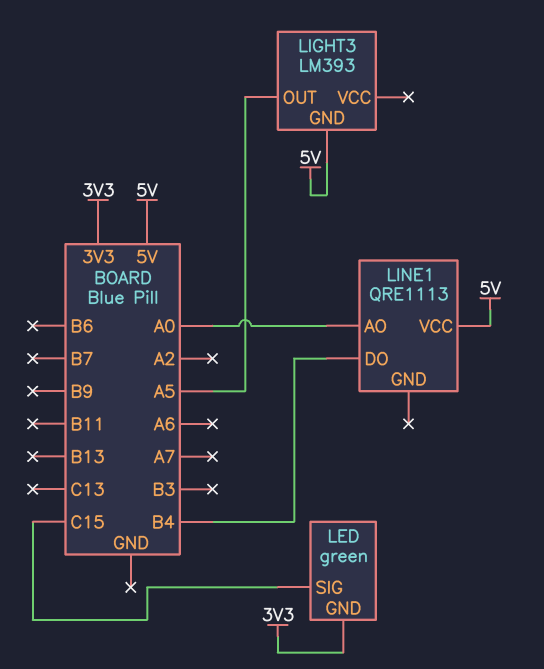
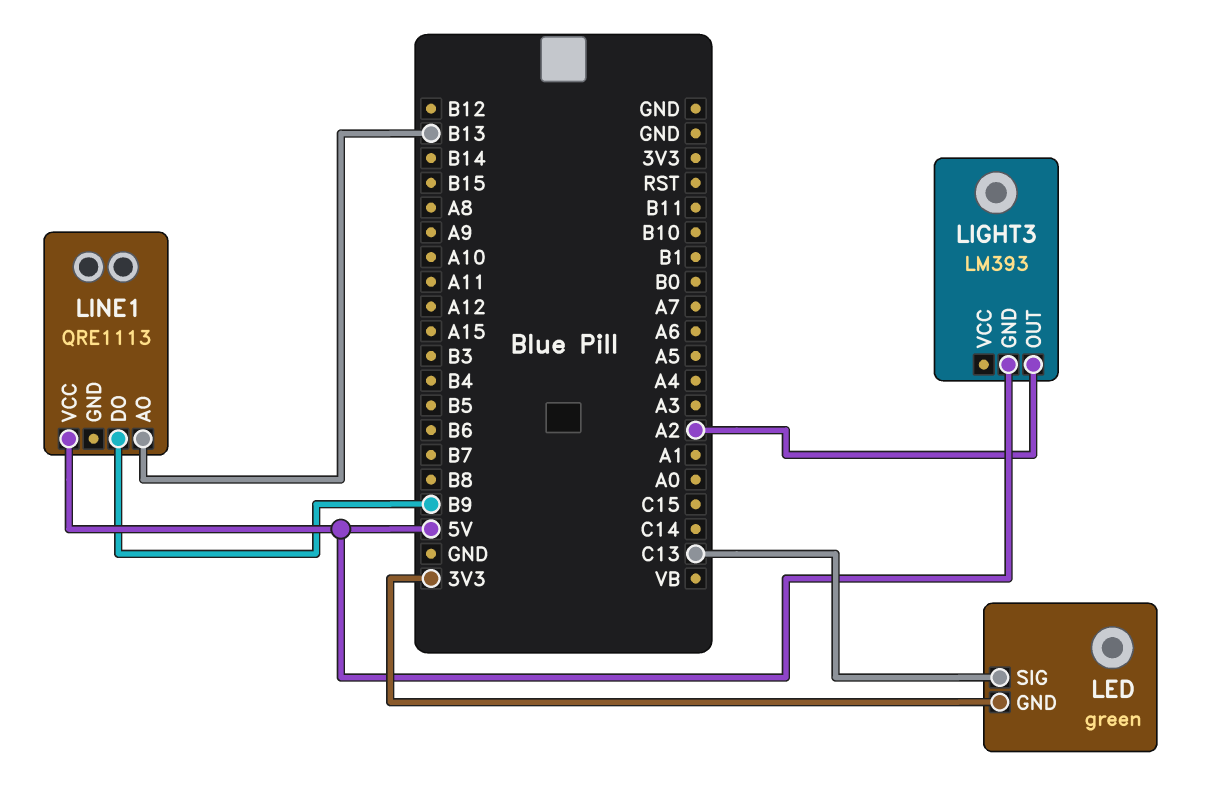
LED pin SIG: C15 -> C13
LIGHT3 pin OUT: A5 -> A2
LINE1 pin AO: A0 -> B13
LINE1 pin DO: B4 -> B9

